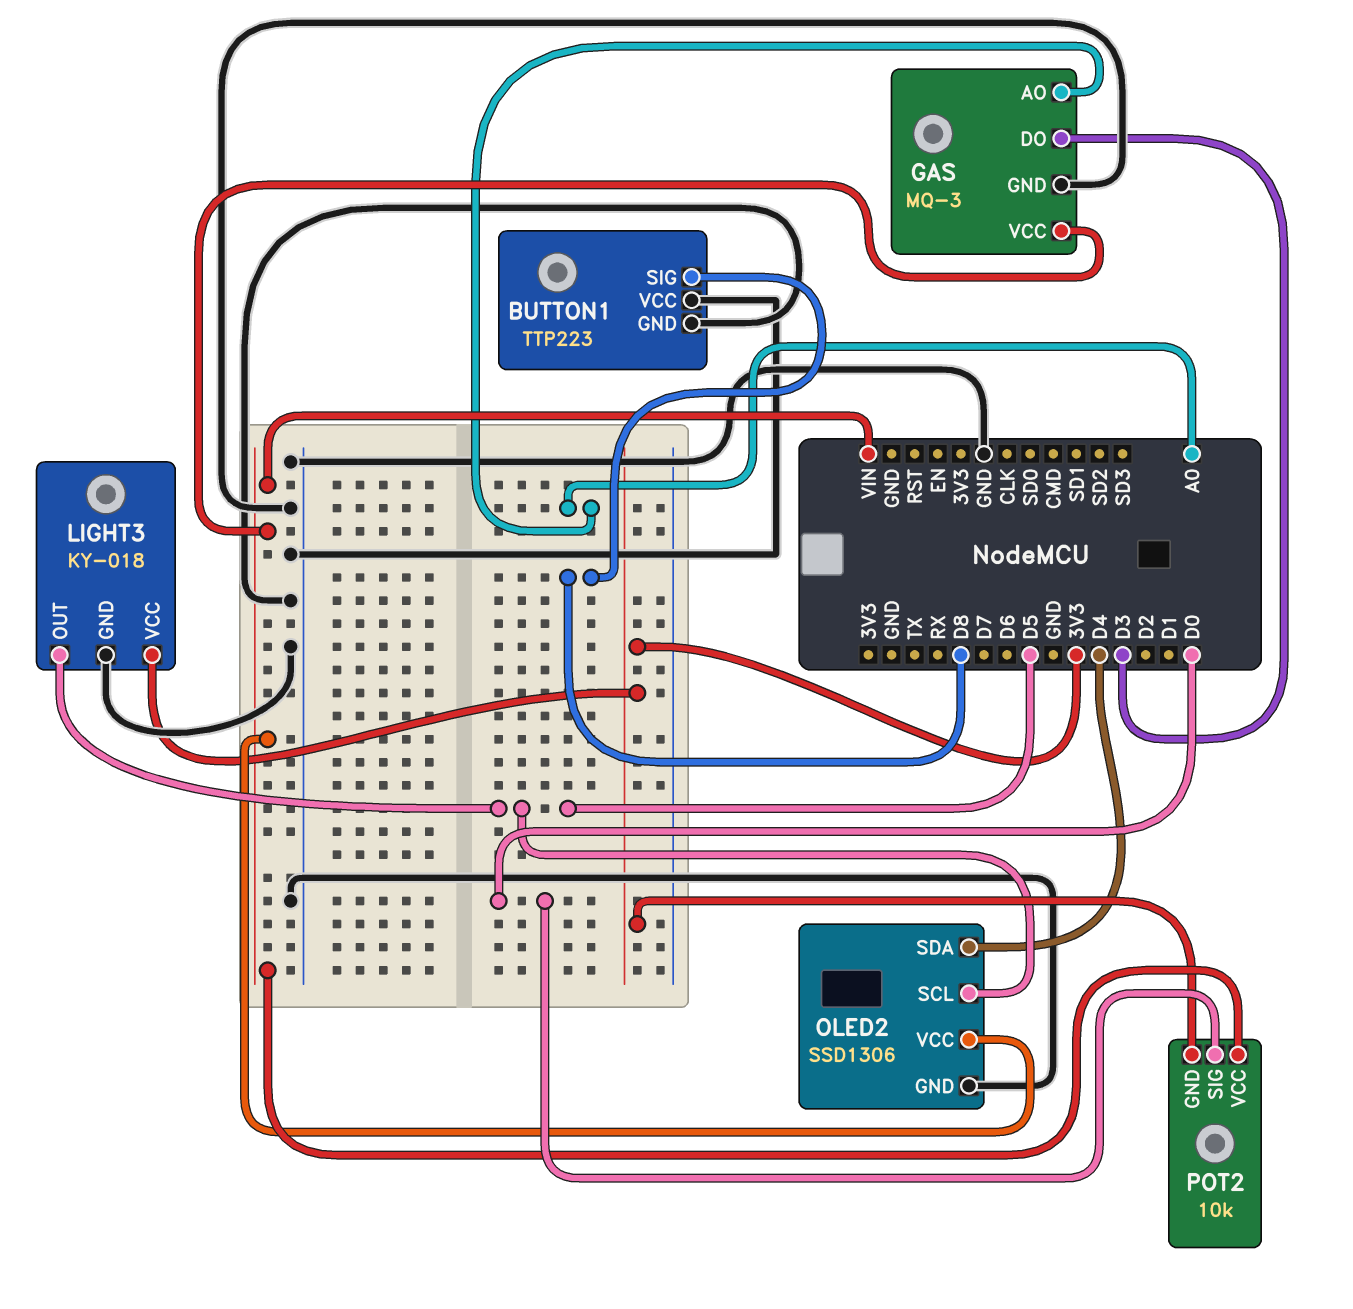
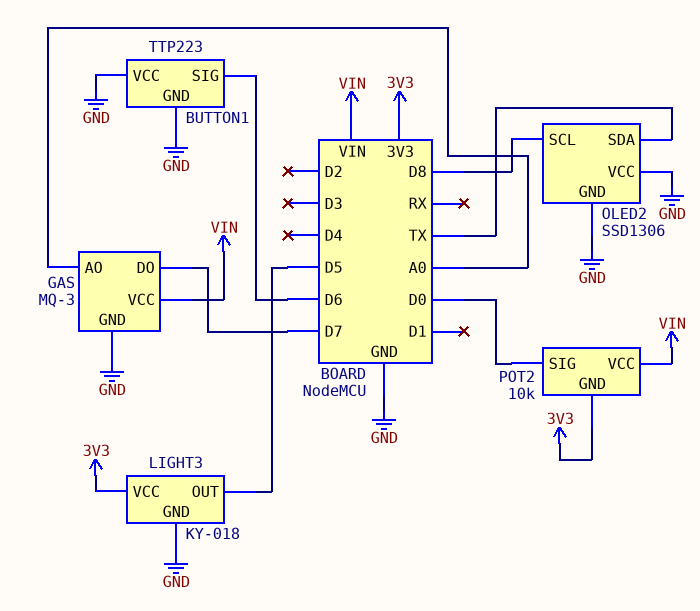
BUTTON1 pin SIG: D8 -> D6
GAS pin DO: D3 -> D7
OLED2 pin SCL: D5 -> D8
OLED2 pin SDA: D4 -> TX
OLED2 pin VCC: VIN -> GND

